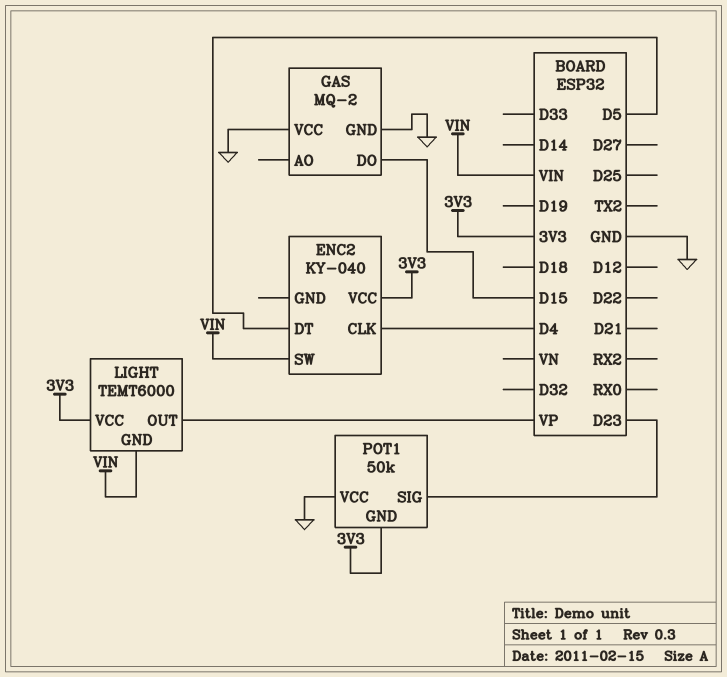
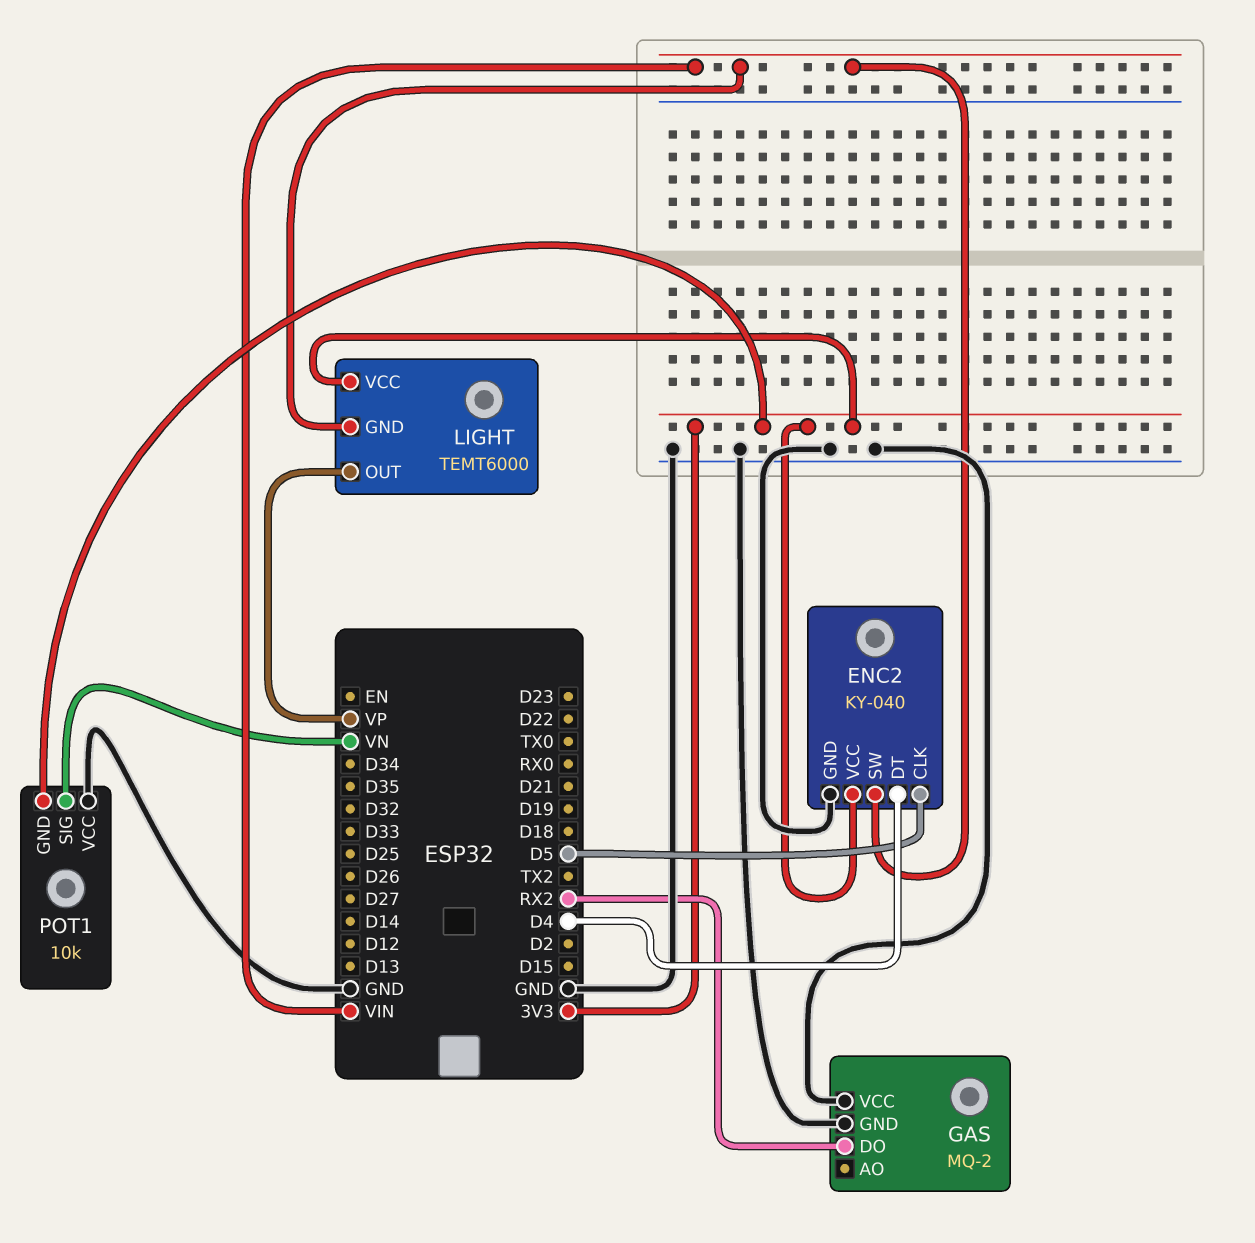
ENC2 pin CLK: D4 -> D5
ENC2 pin DT: D5 -> D4
ENC2 pin GND: none -> GND
GAS pin DO: D15 -> RX2
POT1: 50k -> 10k
POT1 pin SIG: D23 -> VN

